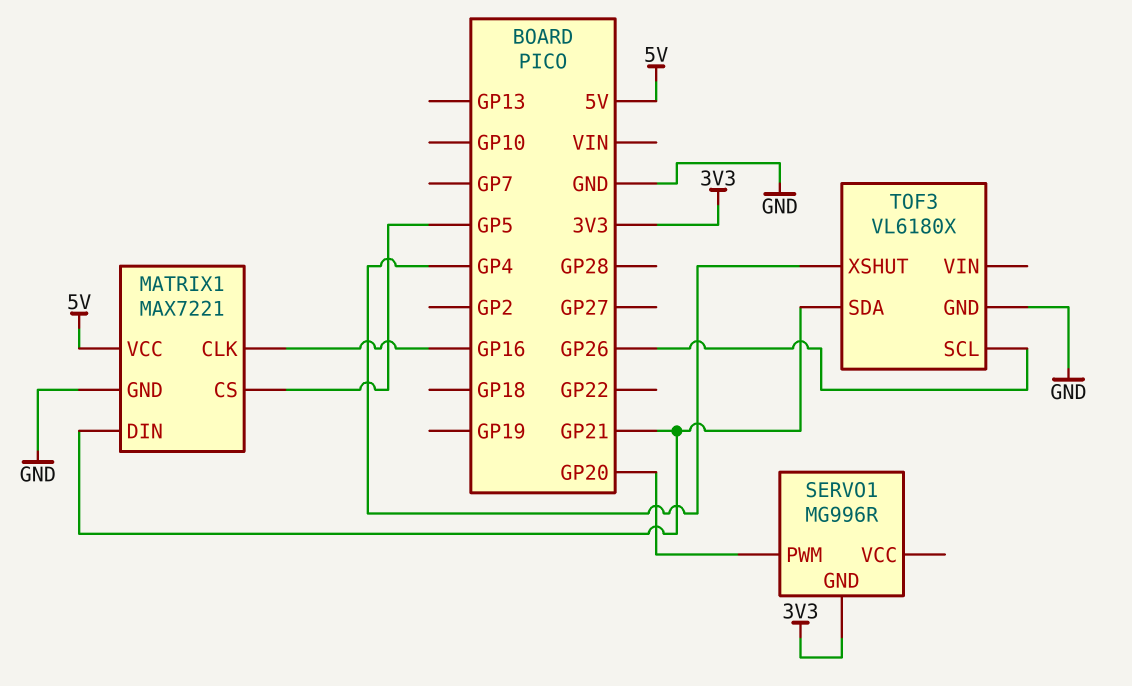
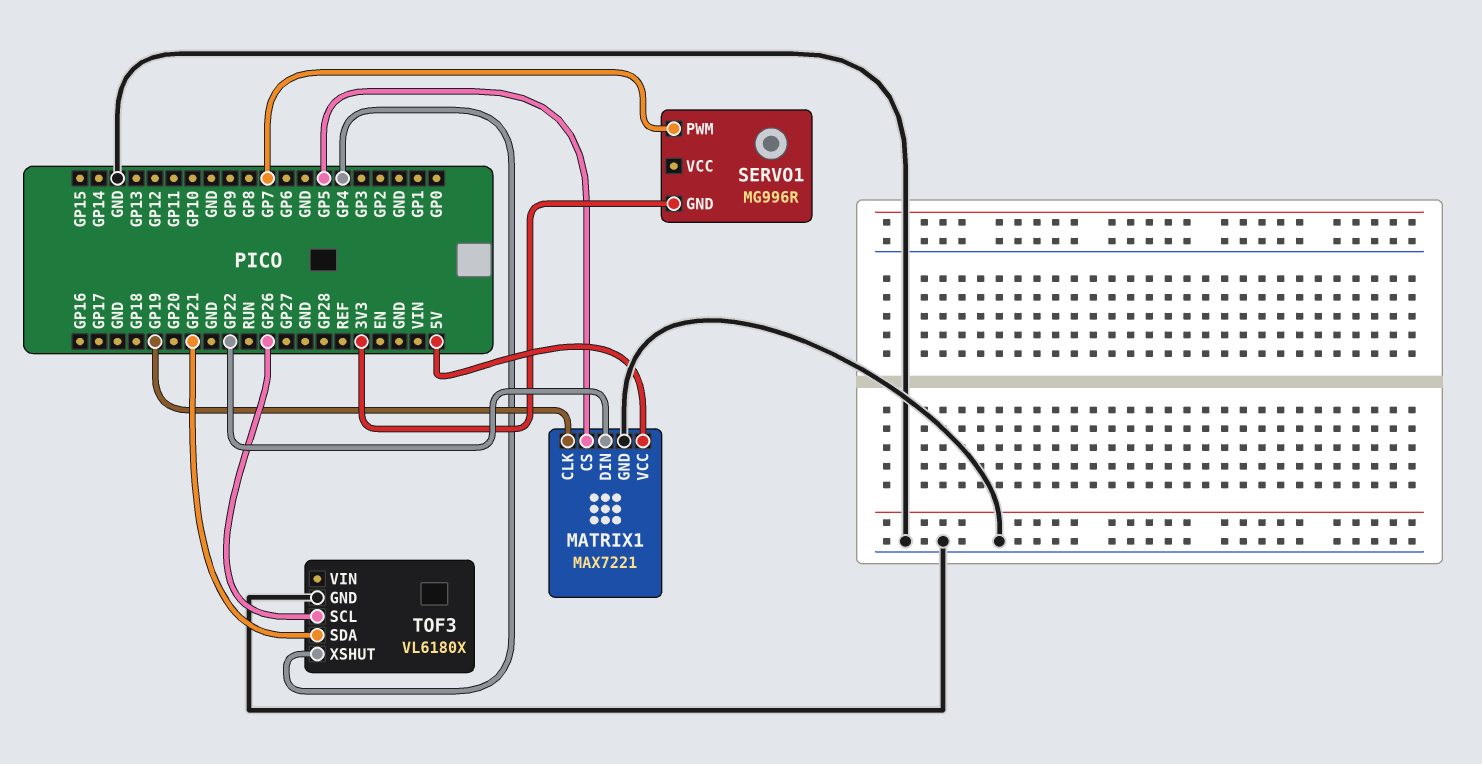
MATRIX1 pin CLK: GP16 -> GP19
MATRIX1 pin DIN: GP21 -> GP22
SERVO1 pin PWM: GP20 -> GP7

